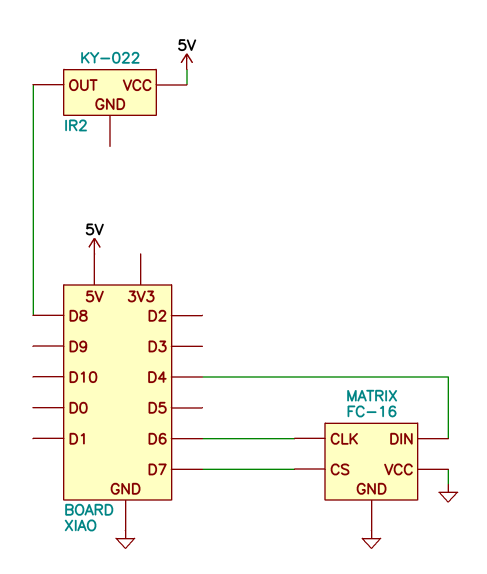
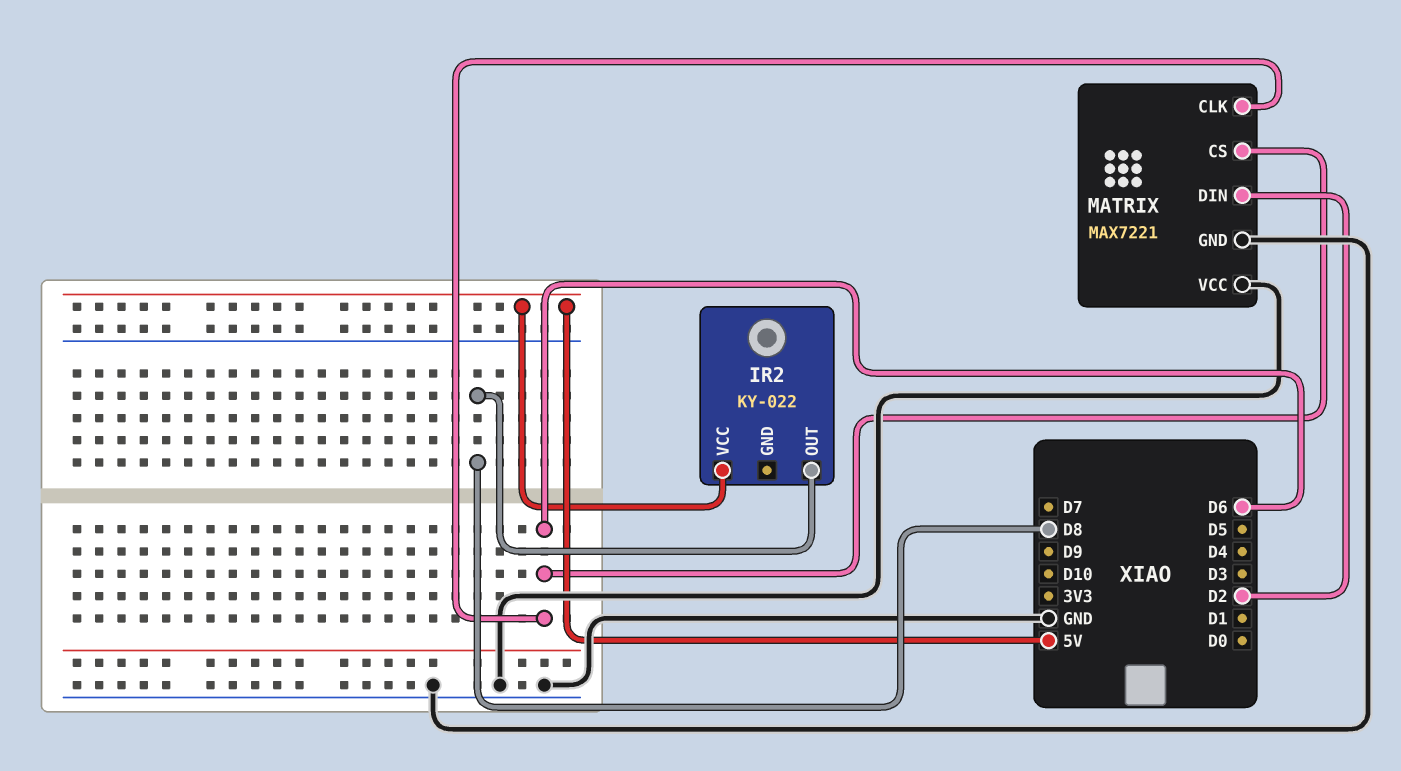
MATRIX: FC-16 -> MAX7221
MATRIX pin CS: D7 -> D6
MATRIX pin DIN: D4 -> D2

